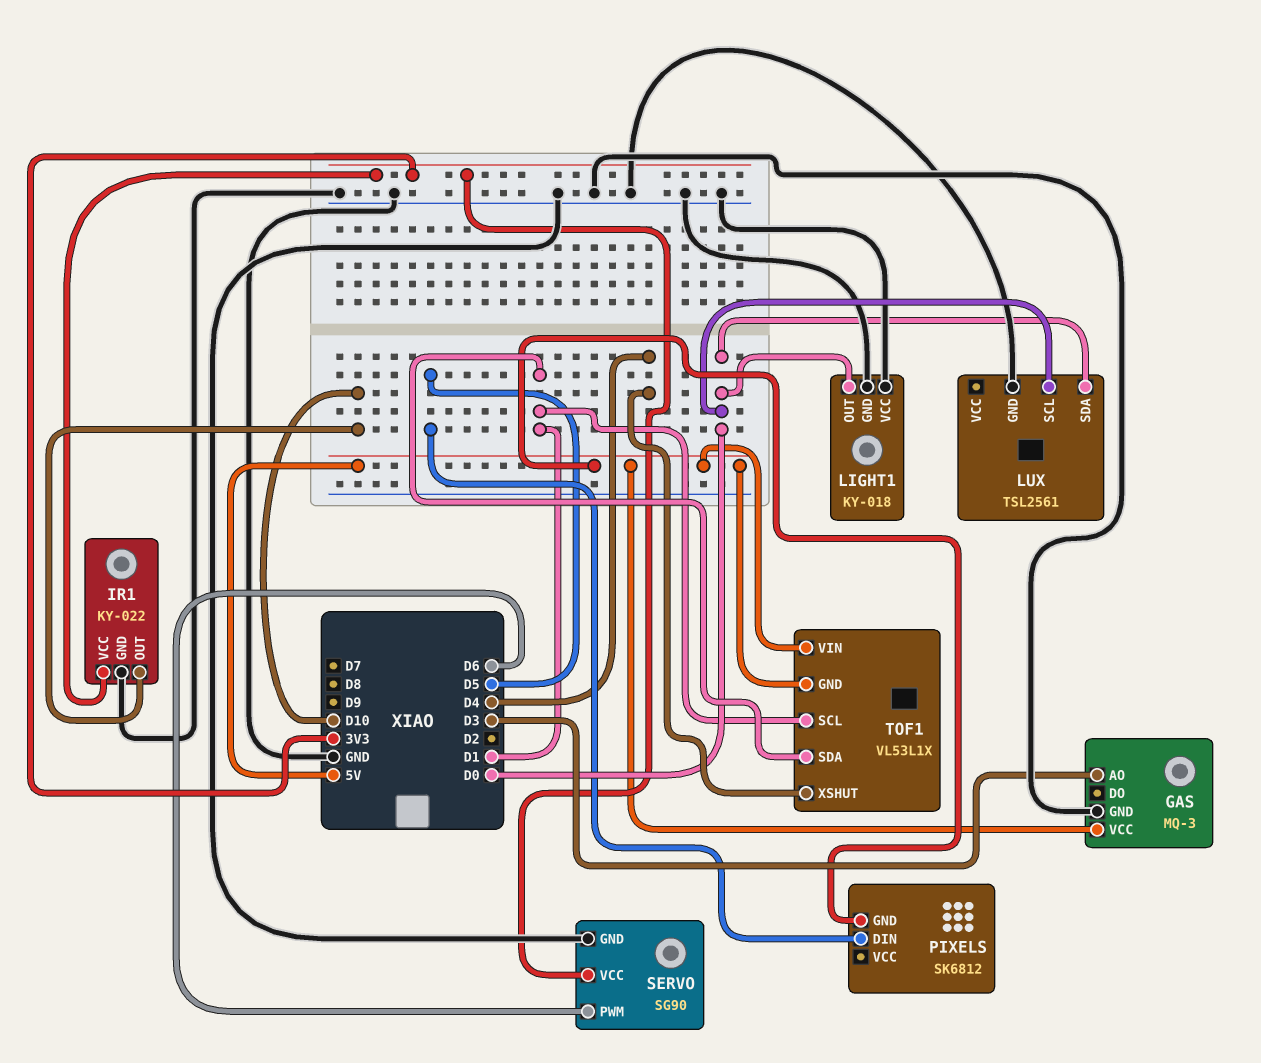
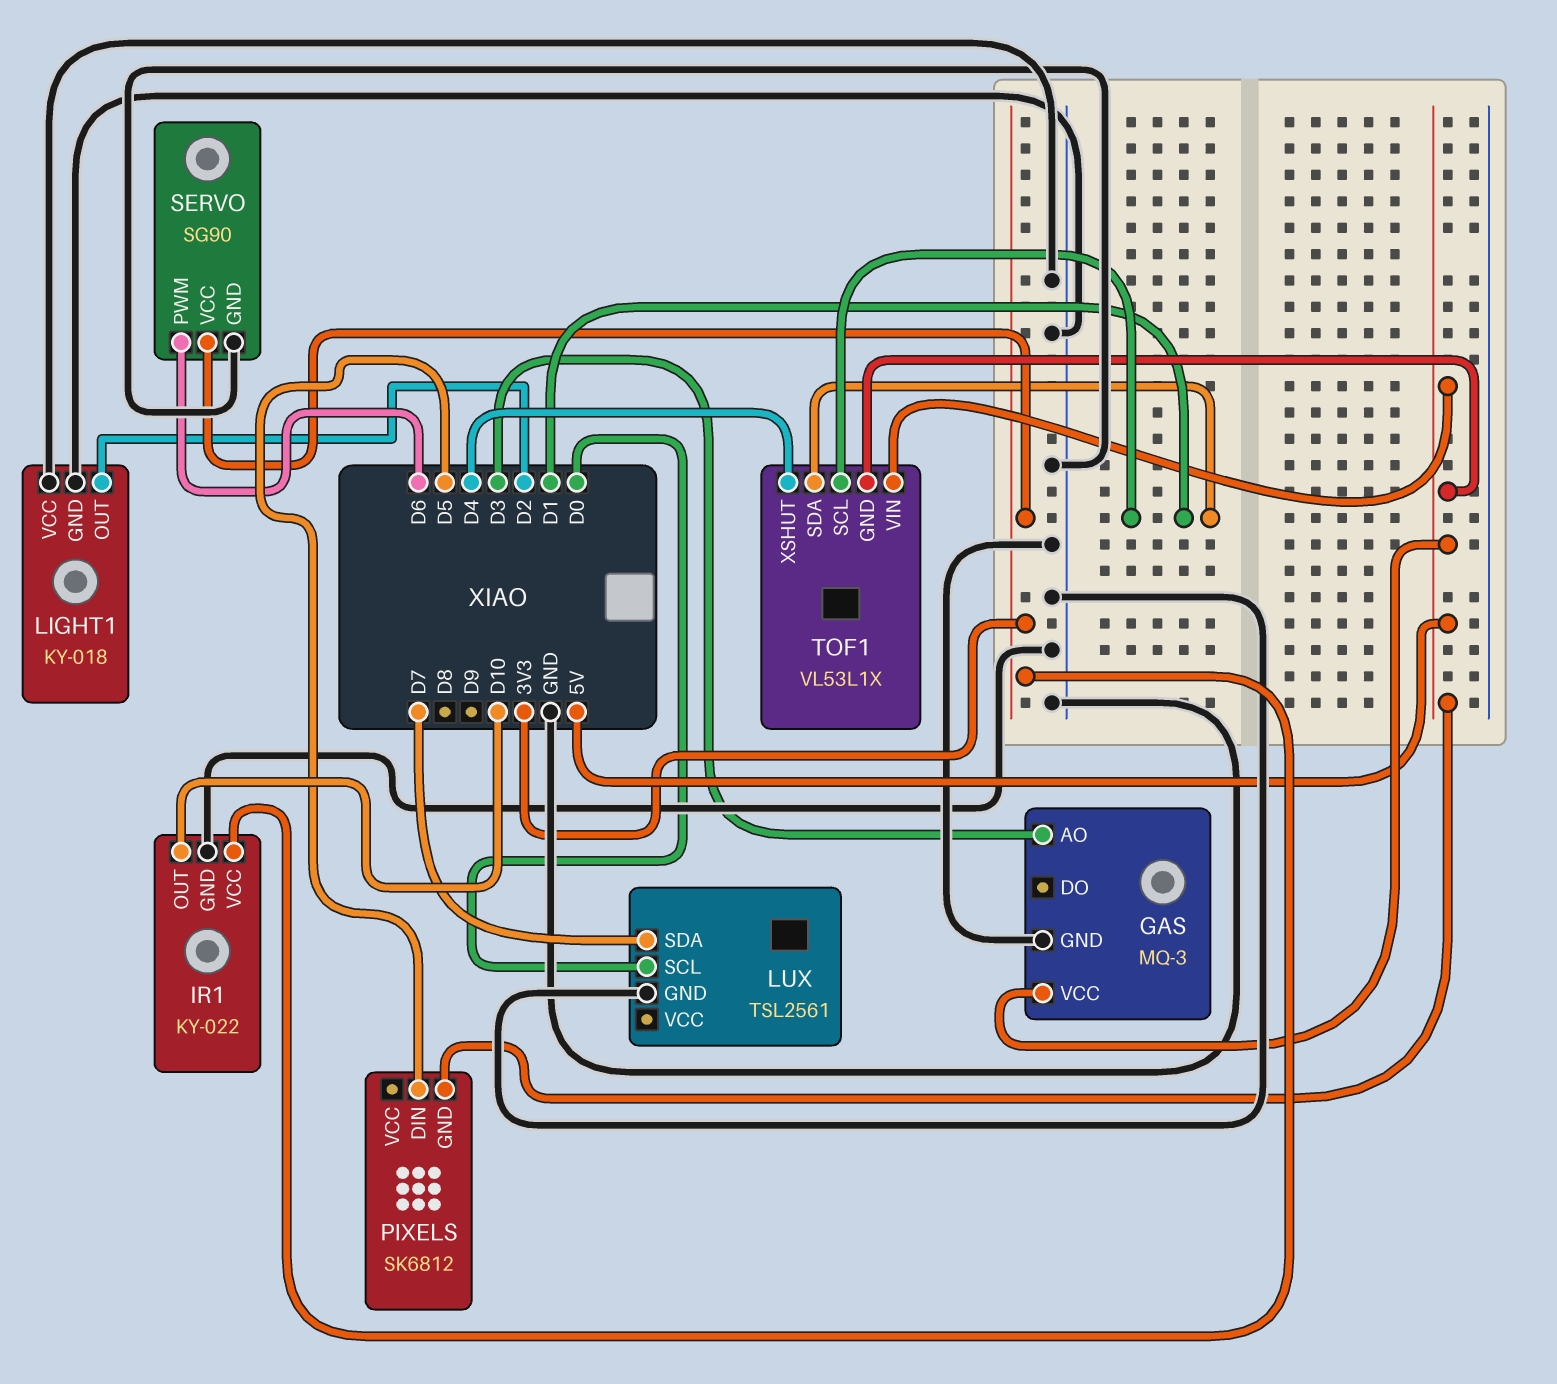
LIGHT1 pin OUT: D0 -> D2
LUX pin SDA: D0 -> D7

